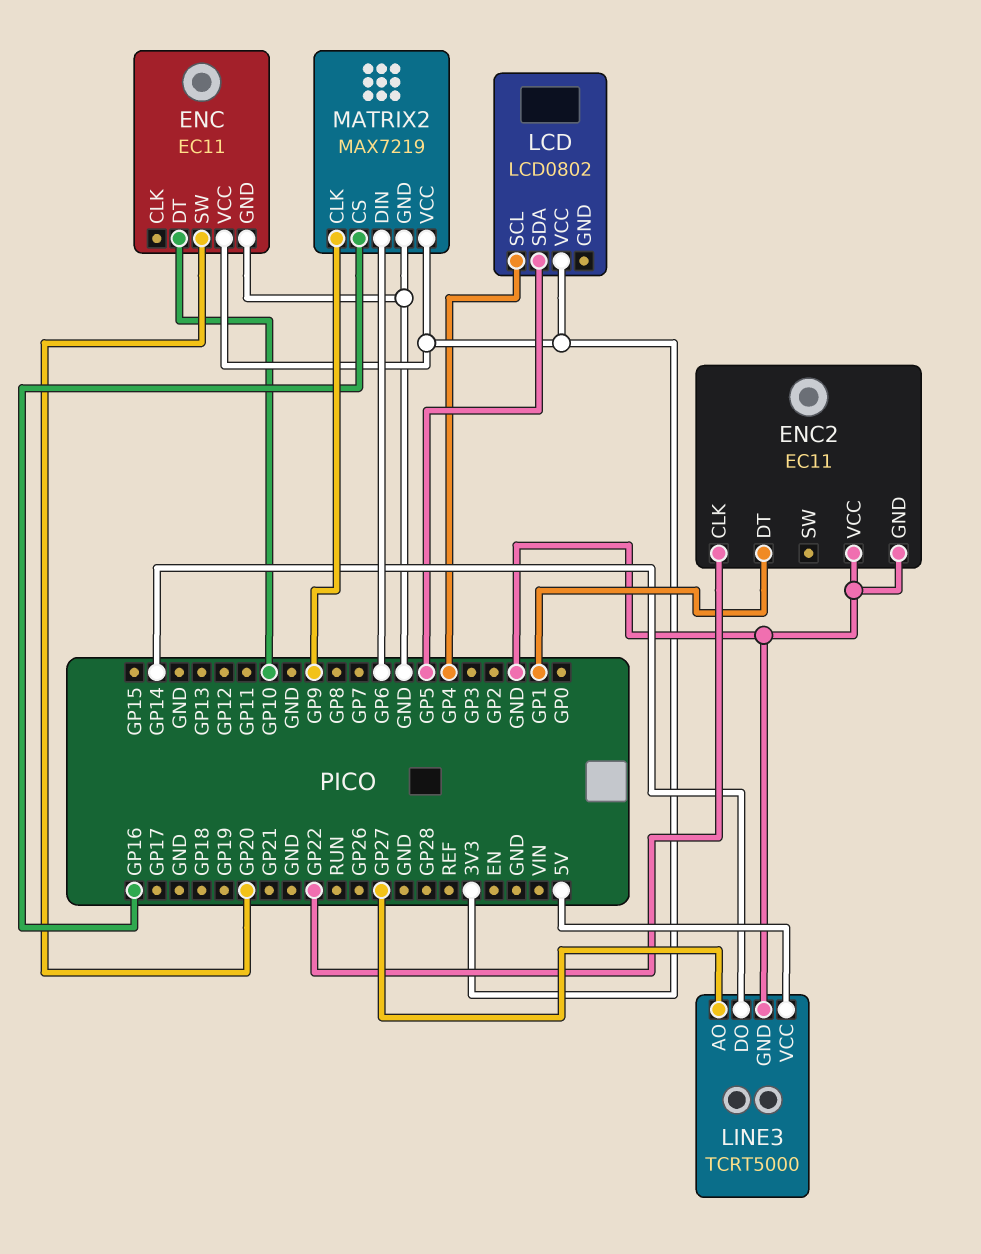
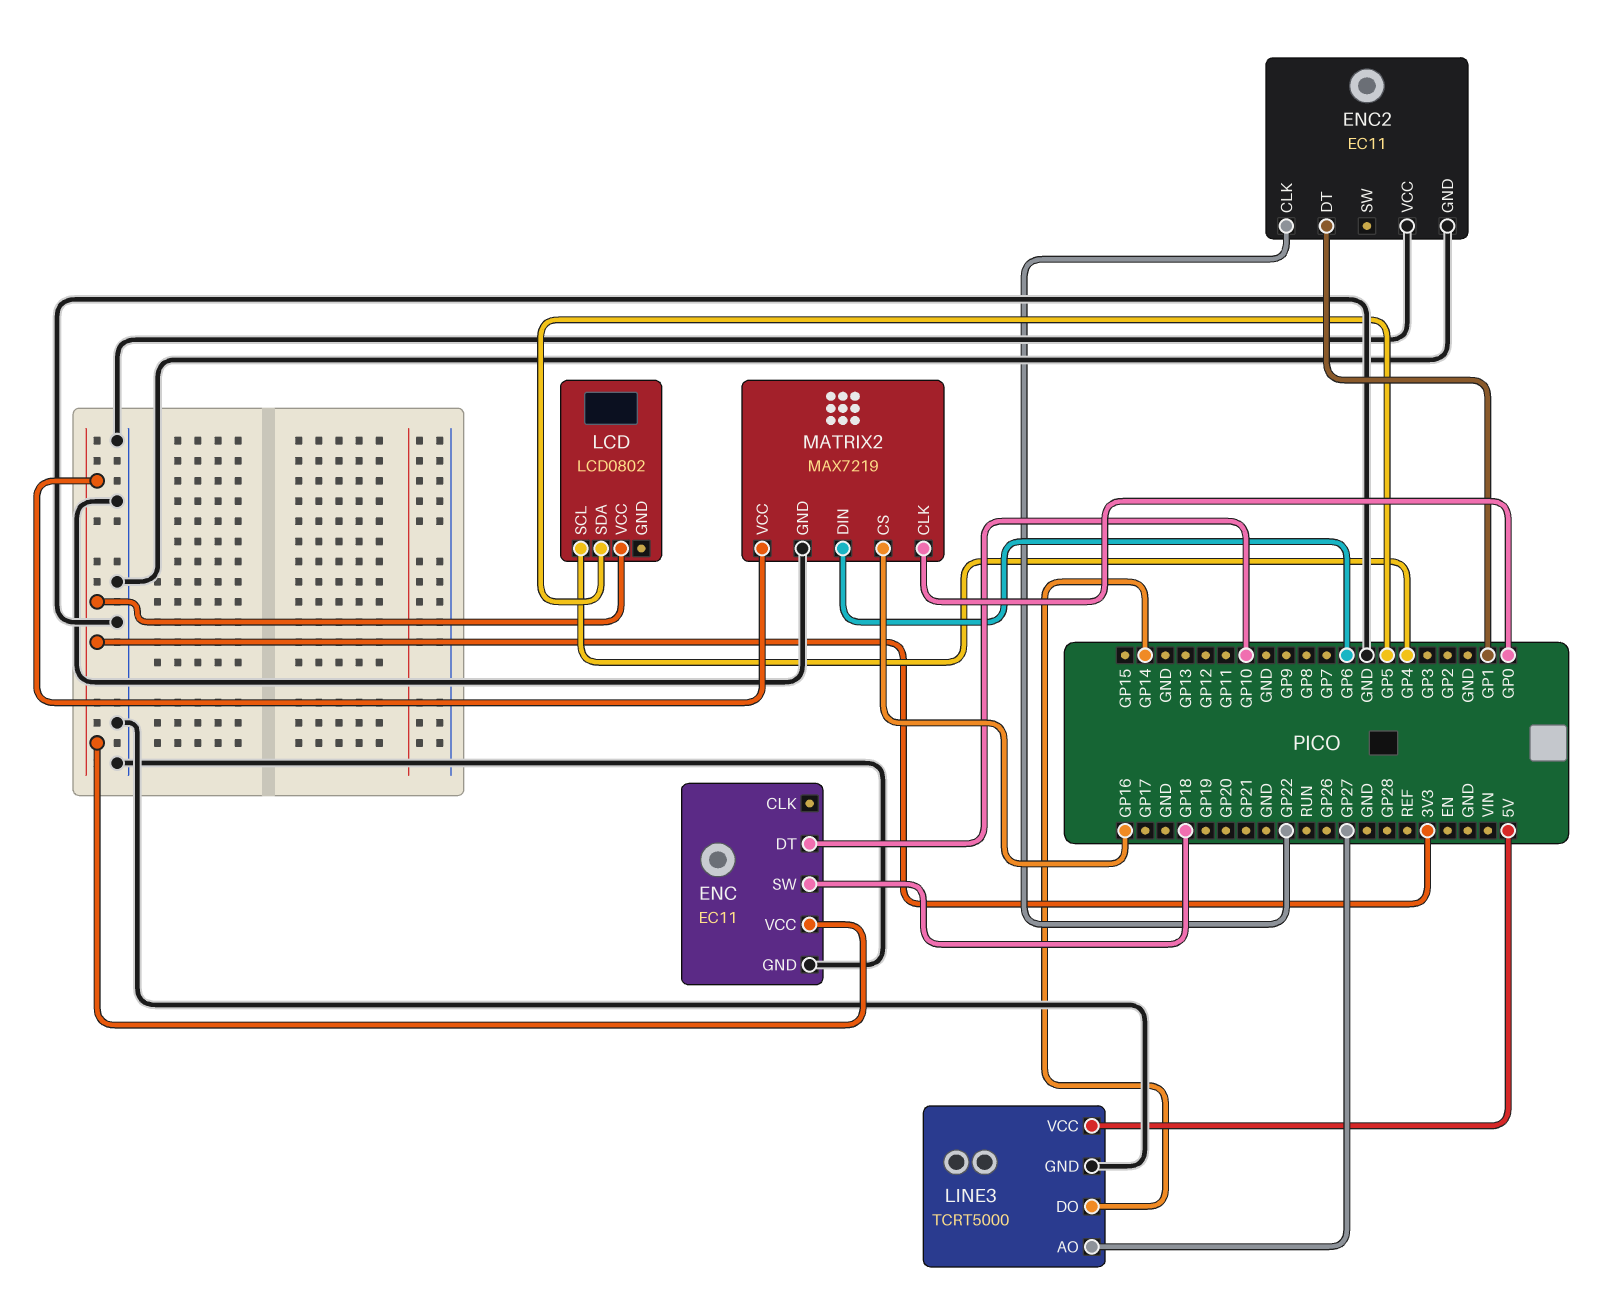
ENC pin SW: GP20 -> GP18
MATRIX2 pin CLK: GP9 -> GP0

